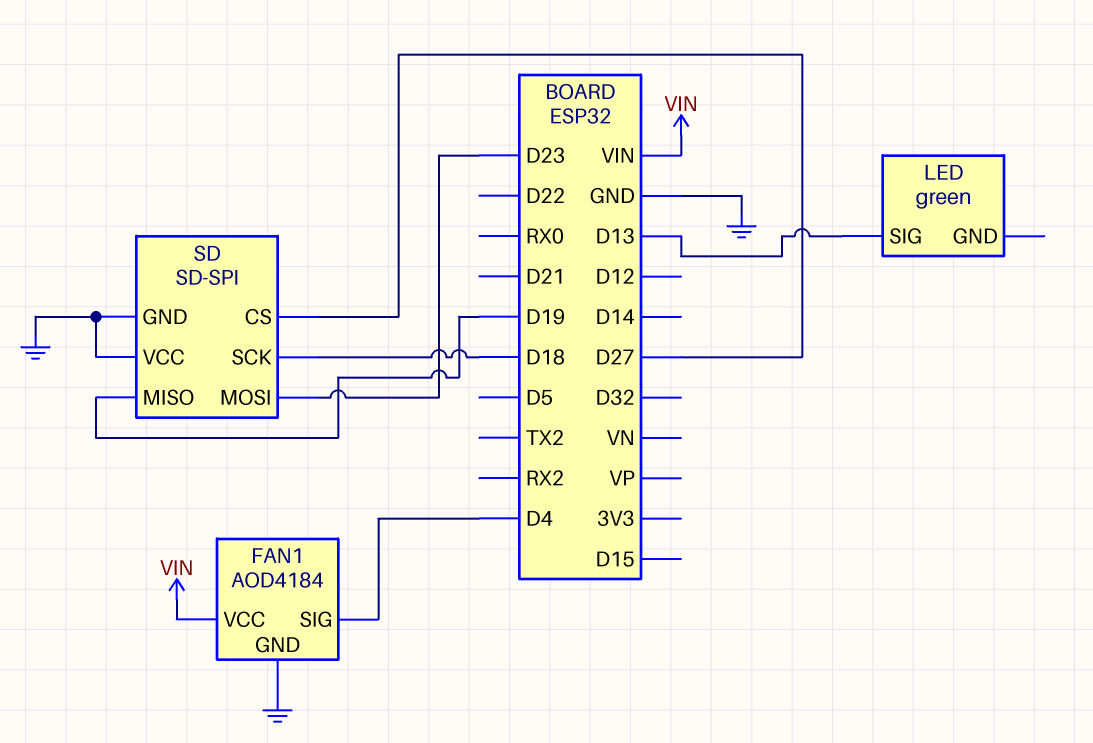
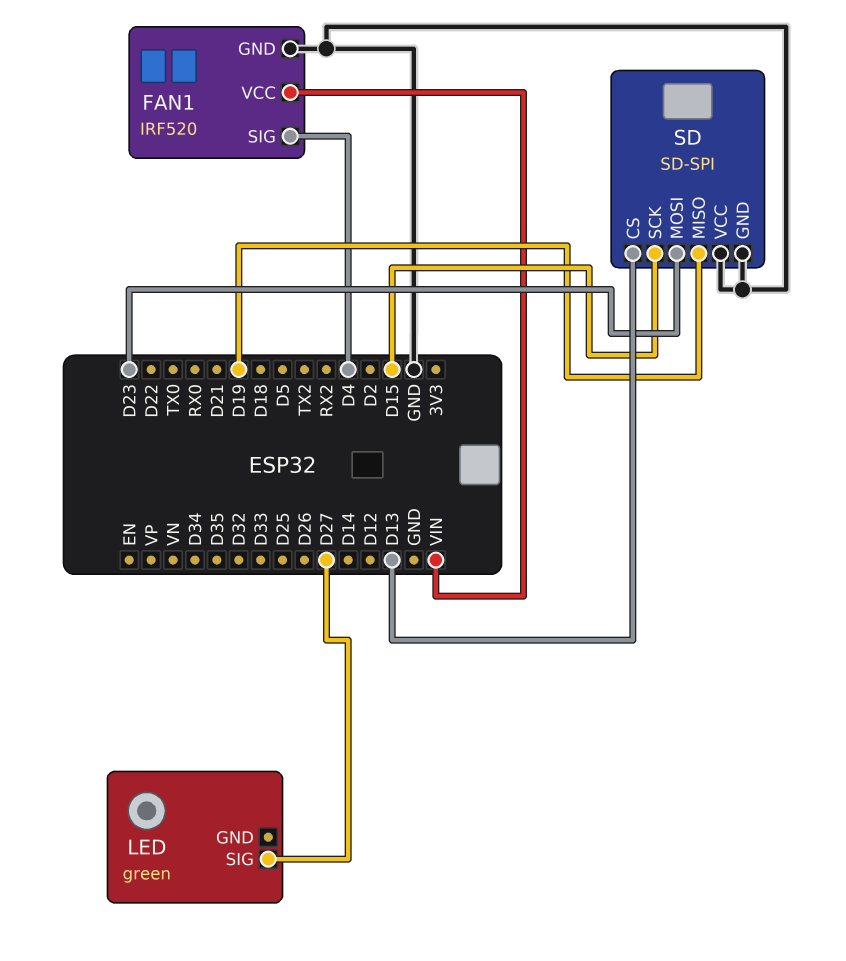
FAN1: AOD4184 -> IRF520
LED pin SIG: D13 -> D27
SD pin CS: D27 -> D13
SD pin SCK: D18 -> D15

